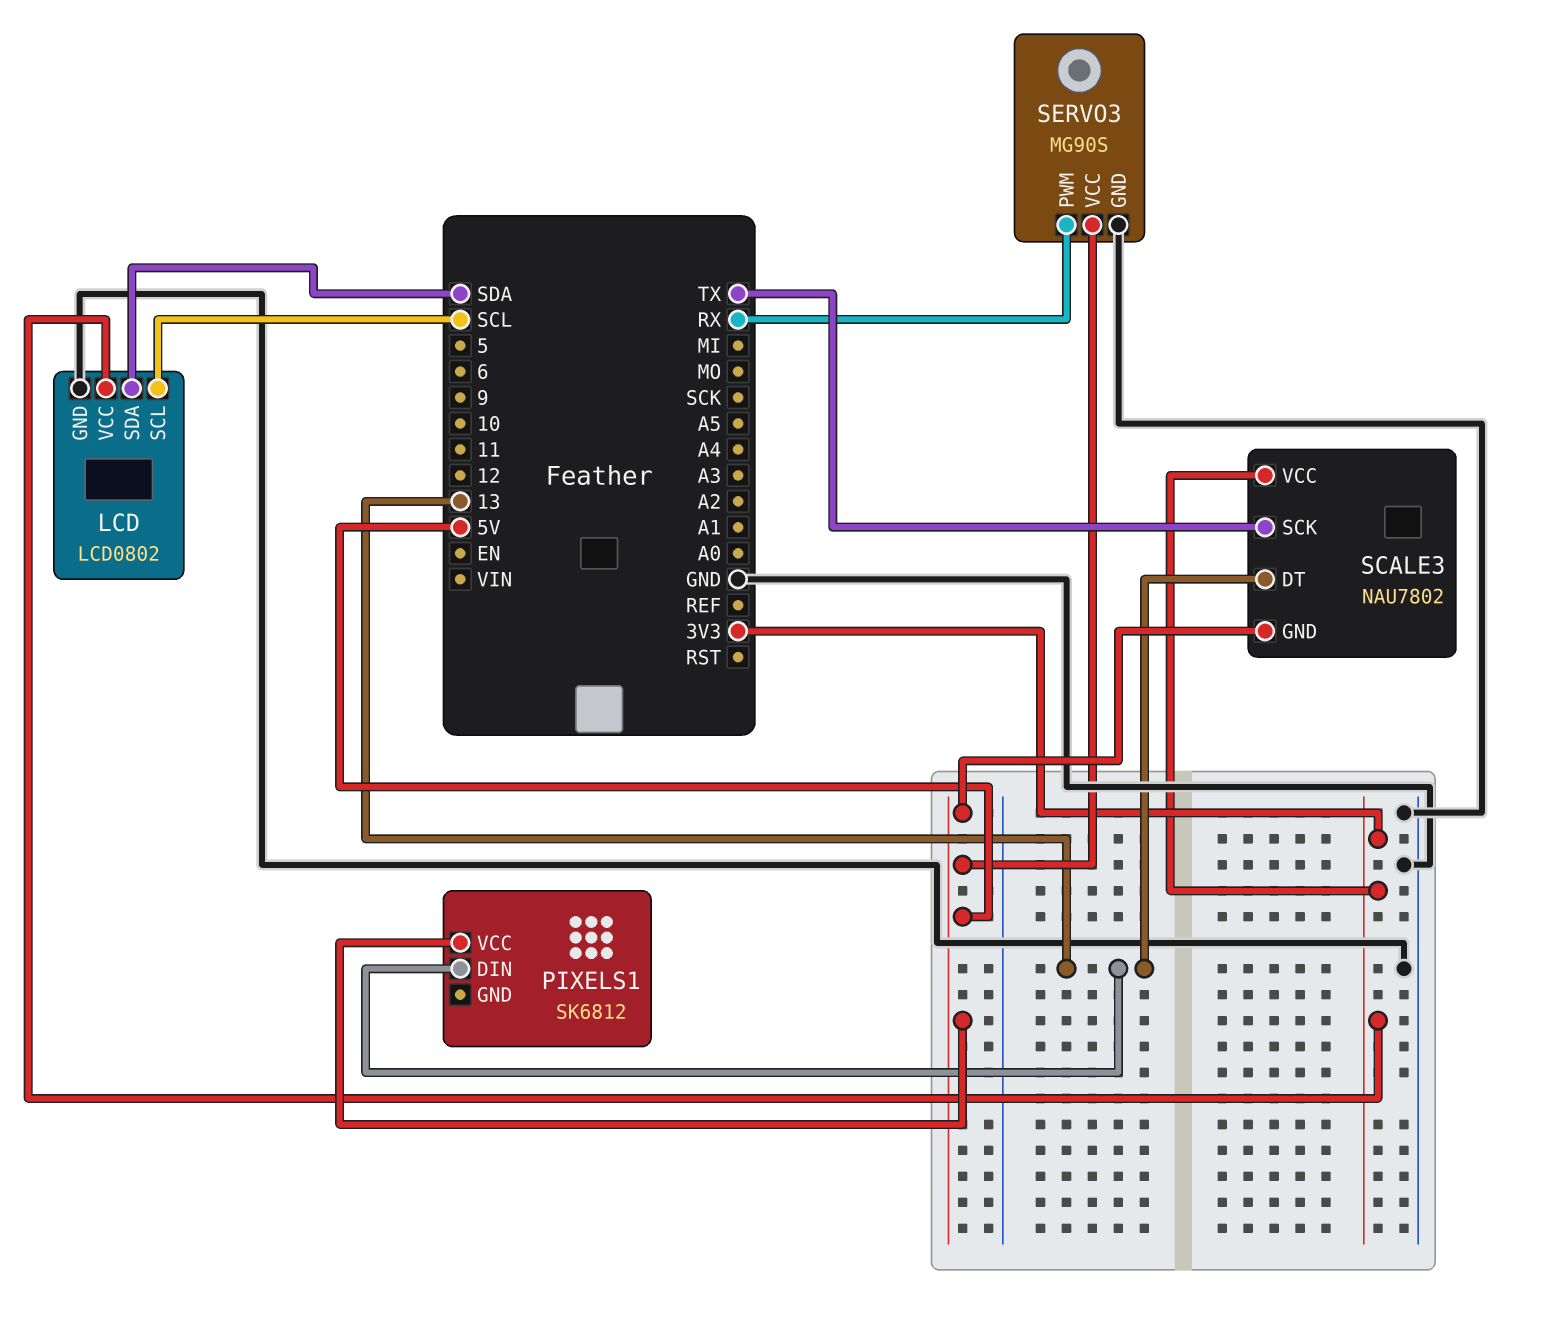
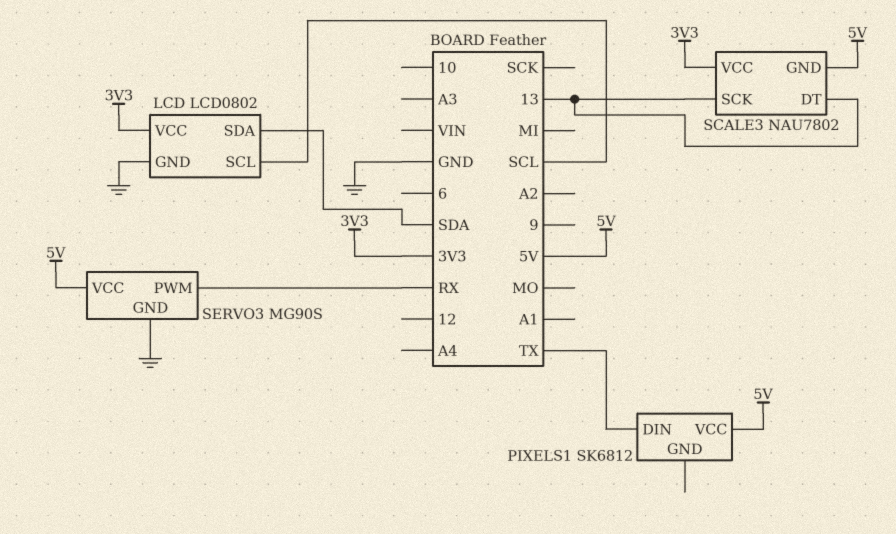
PIXELS1 pin DIN: 13 -> TX
SCALE3 pin SCK: TX -> 13

